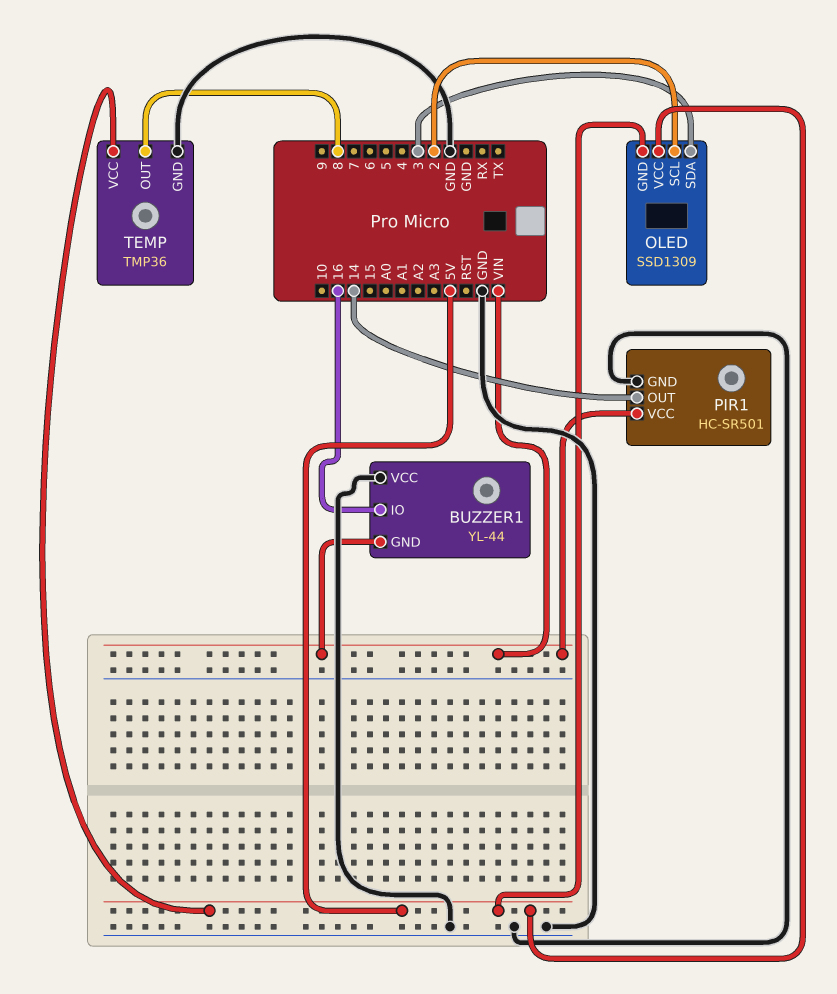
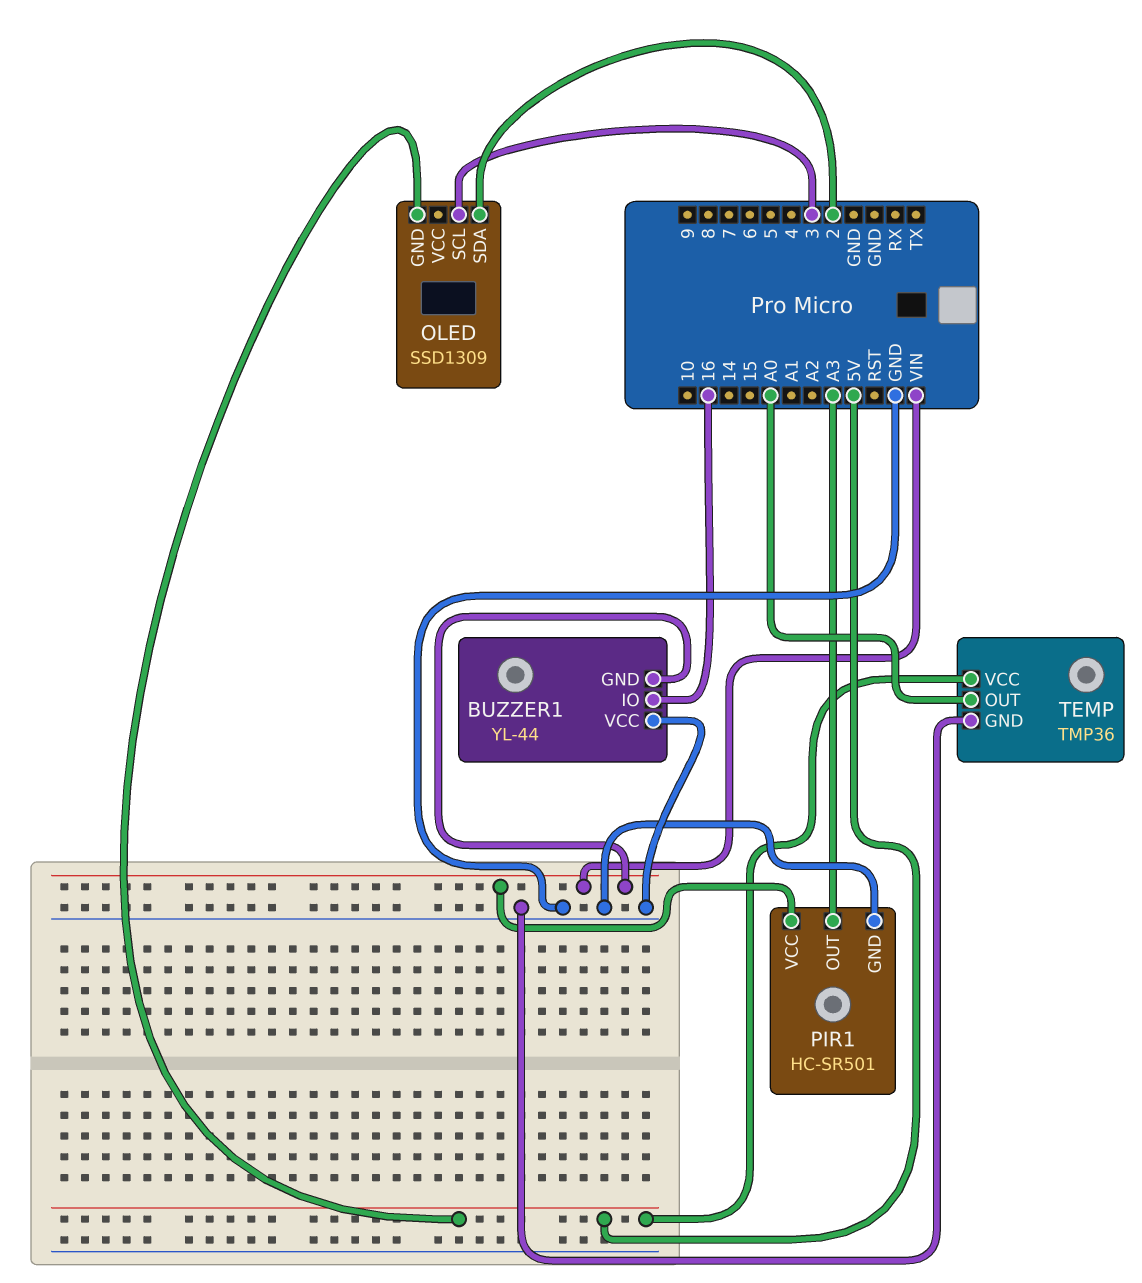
OLED pin SCL: 2 -> 3
OLED pin SDA: 3 -> 2
OLED pin VCC: 5V -> none
PIR1 pin OUT: 14 -> A3
TEMP pin OUT: 8 -> A0

